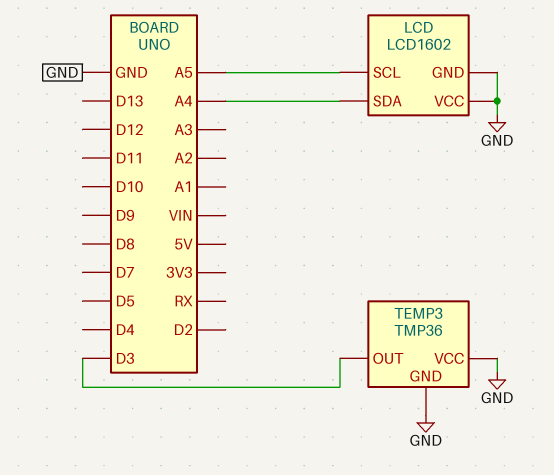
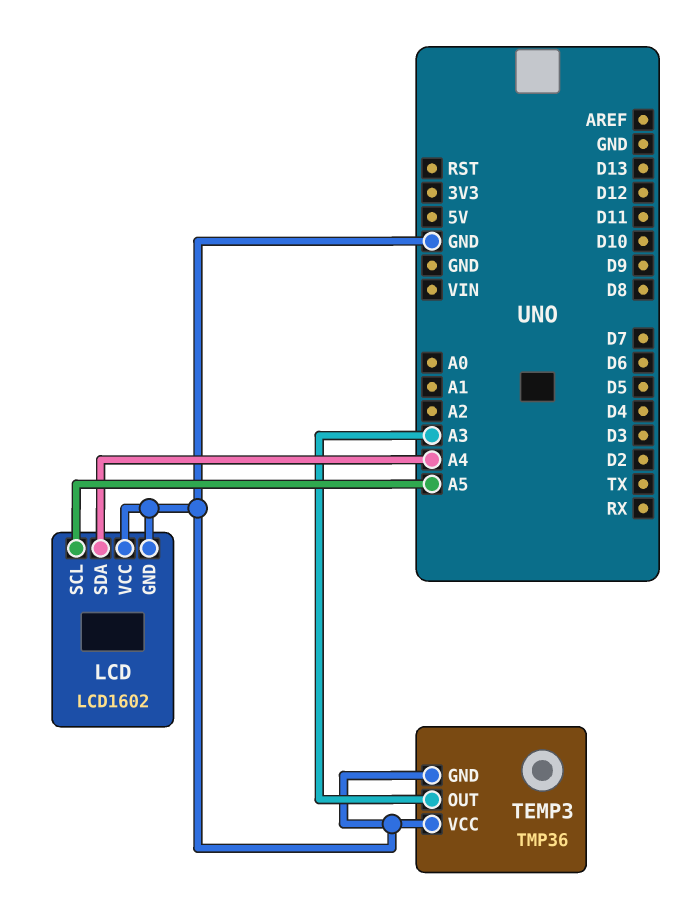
TEMP3 pin OUT: D3 -> A3

